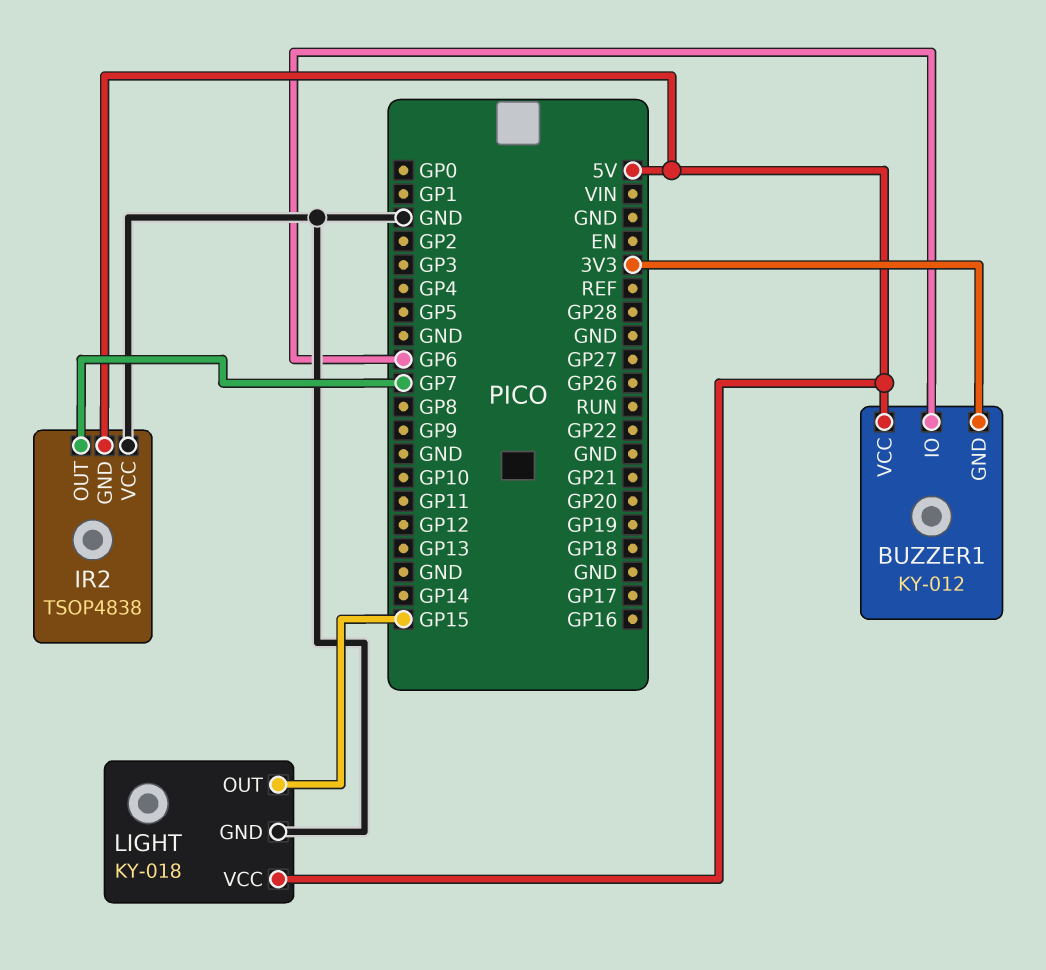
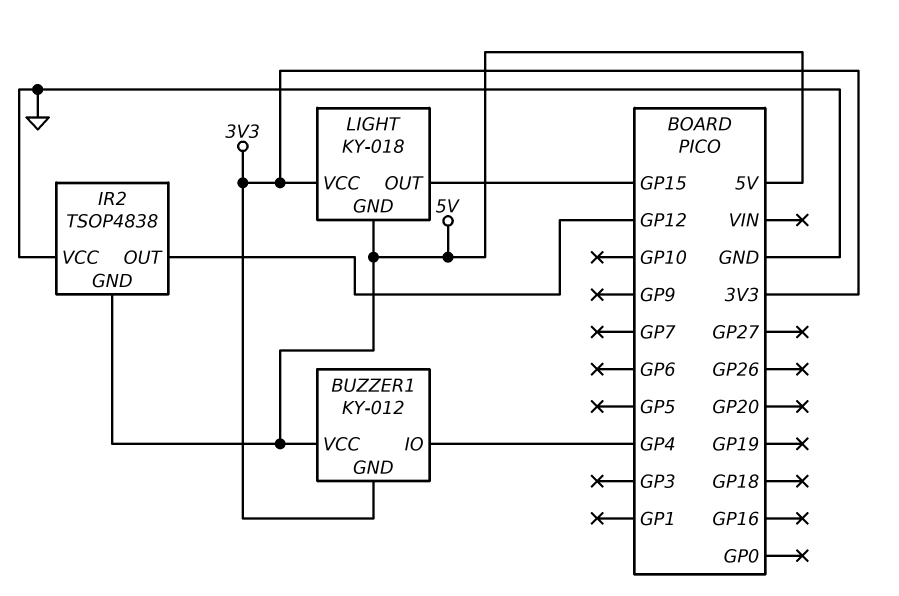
BUZZER1 pin IO: GP6 -> GP4
IR2 pin OUT: GP7 -> GP12
LIGHT pin GND: GND -> 5V
LIGHT pin VCC: 5V -> 3V3

